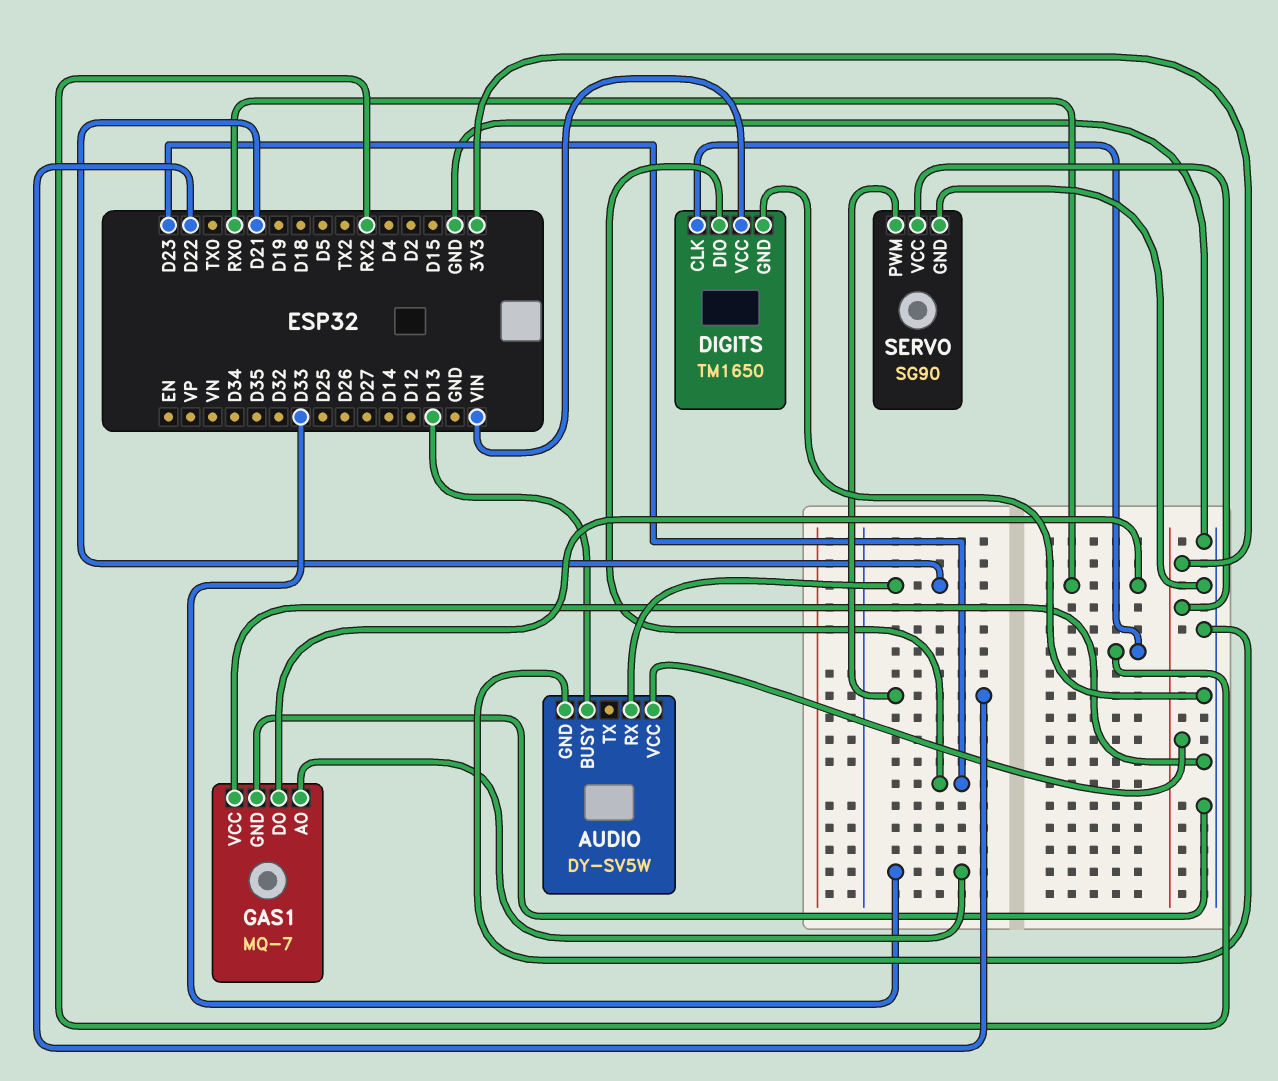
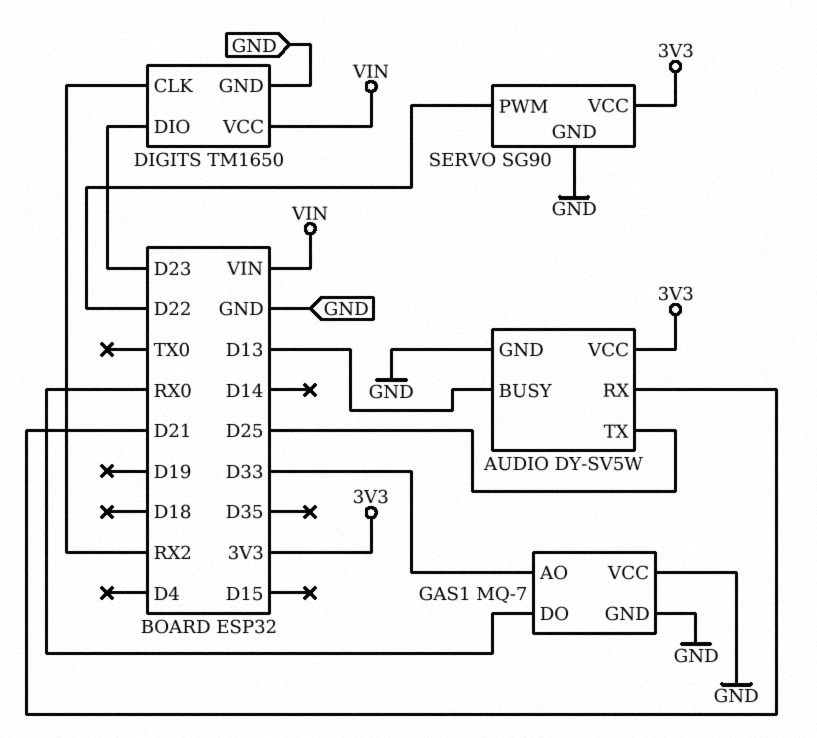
AUDIO pin TX: none -> D25

